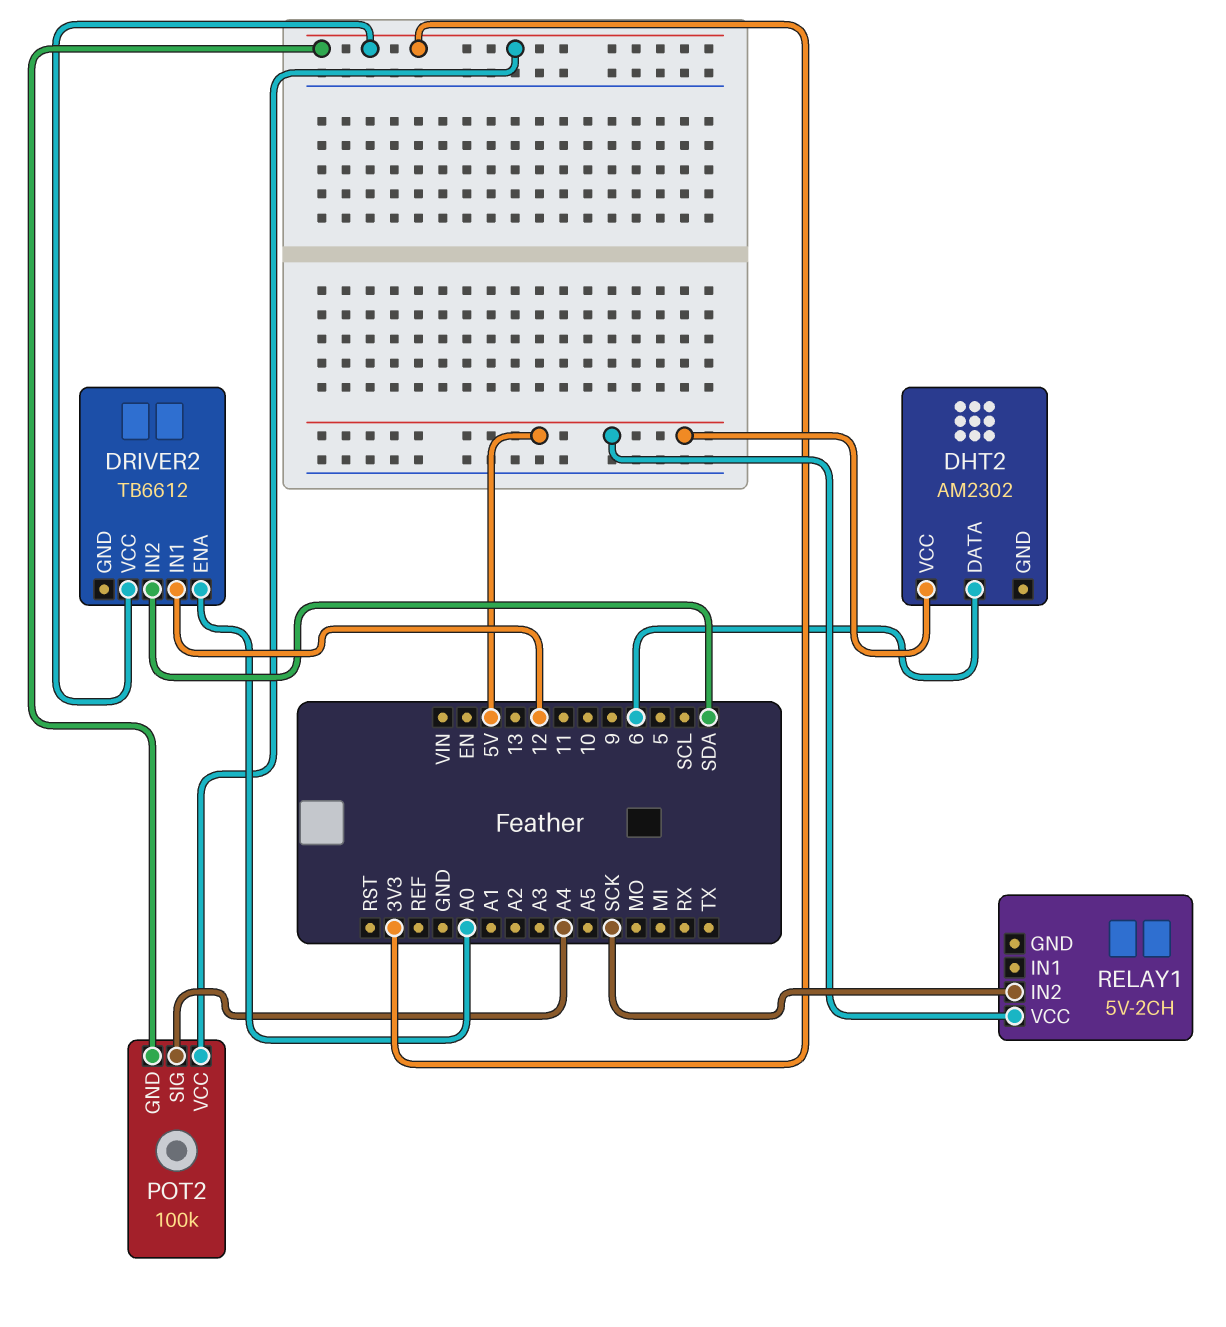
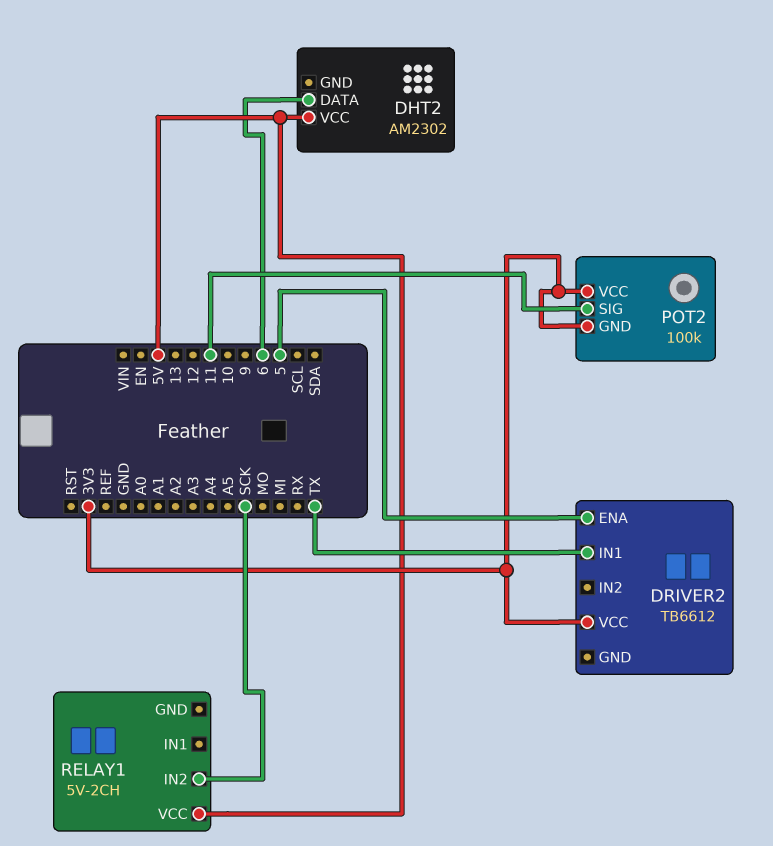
DRIVER2 pin ENA: A0 -> 5
DRIVER2 pin IN1: 12 -> TX
DRIVER2 pin IN2: SDA -> none
POT2 pin SIG: A4 -> 11

